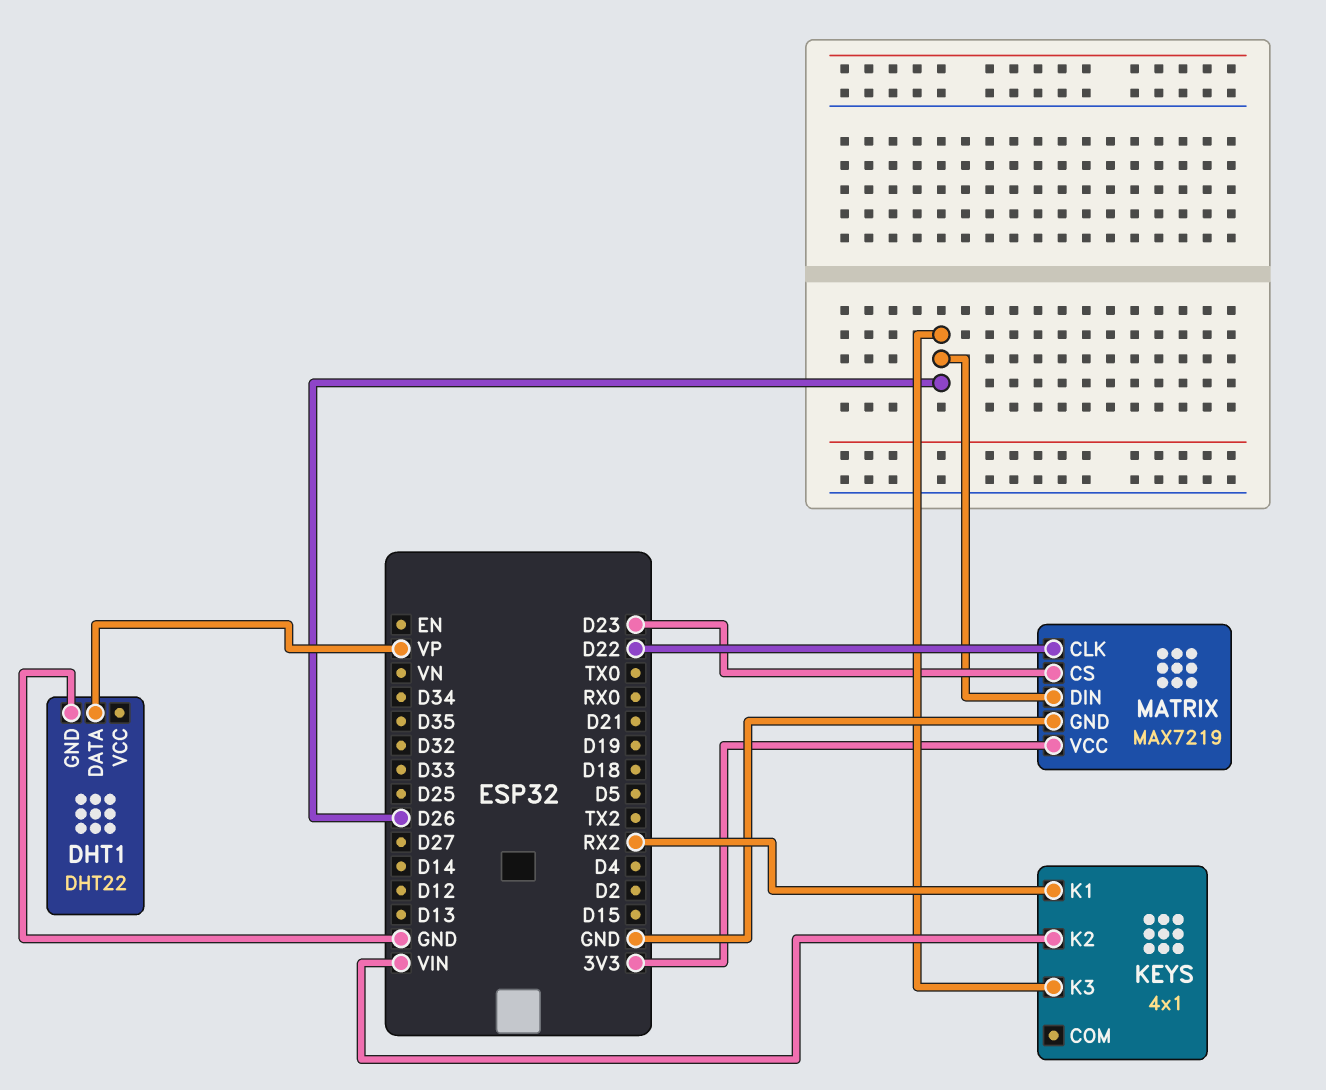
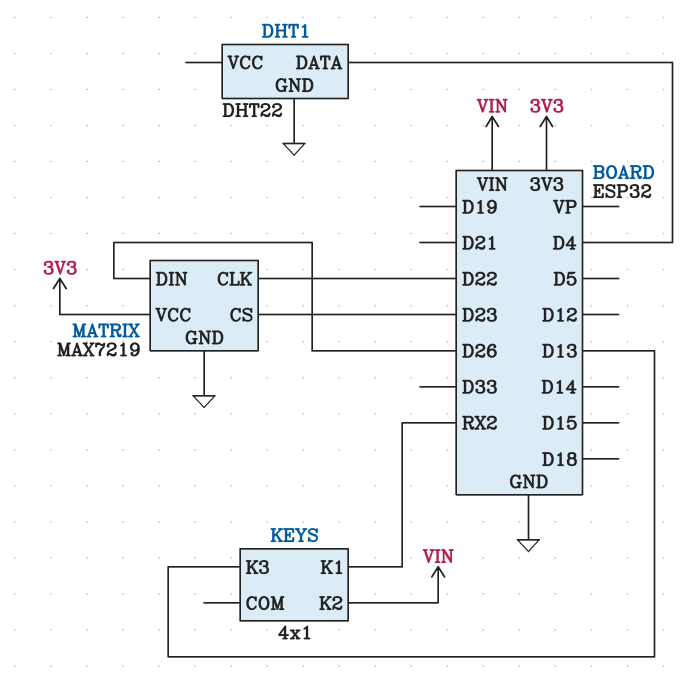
DHT1 pin DATA: VP -> D4
KEYS pin K3: D26 -> D13

